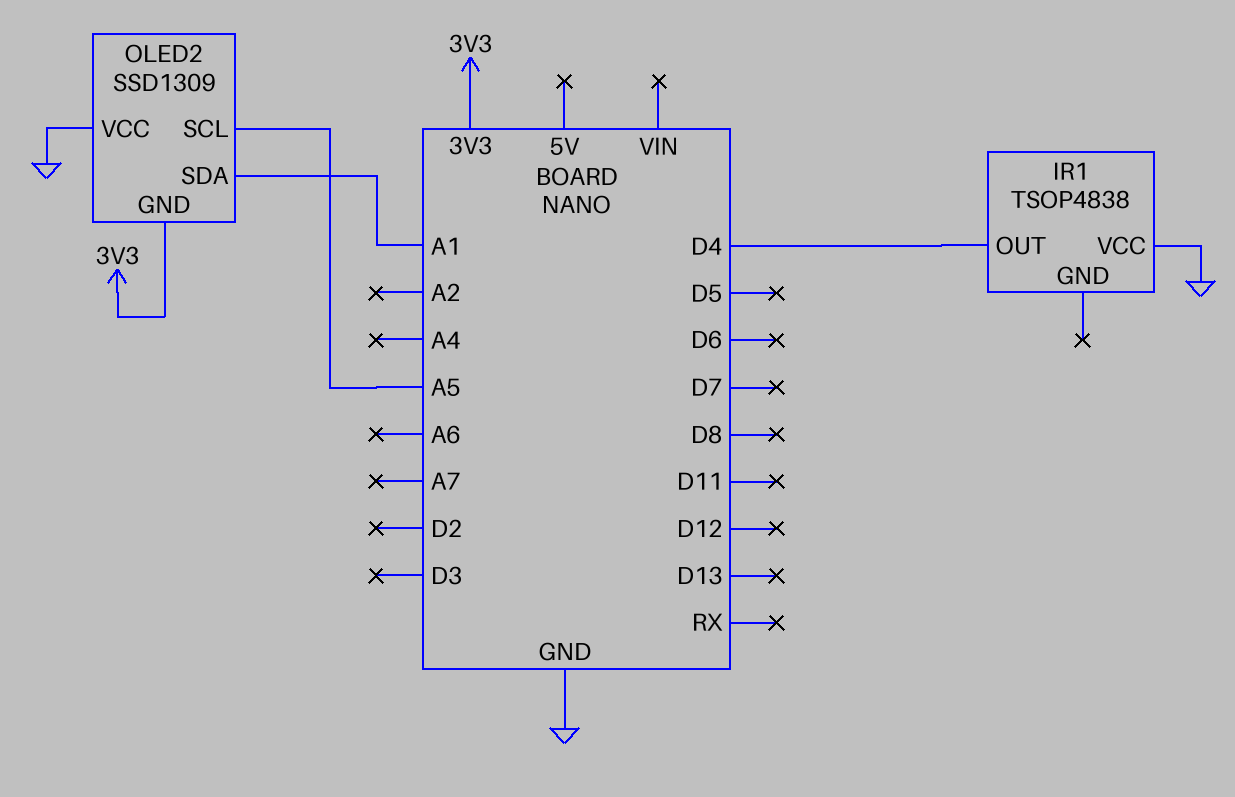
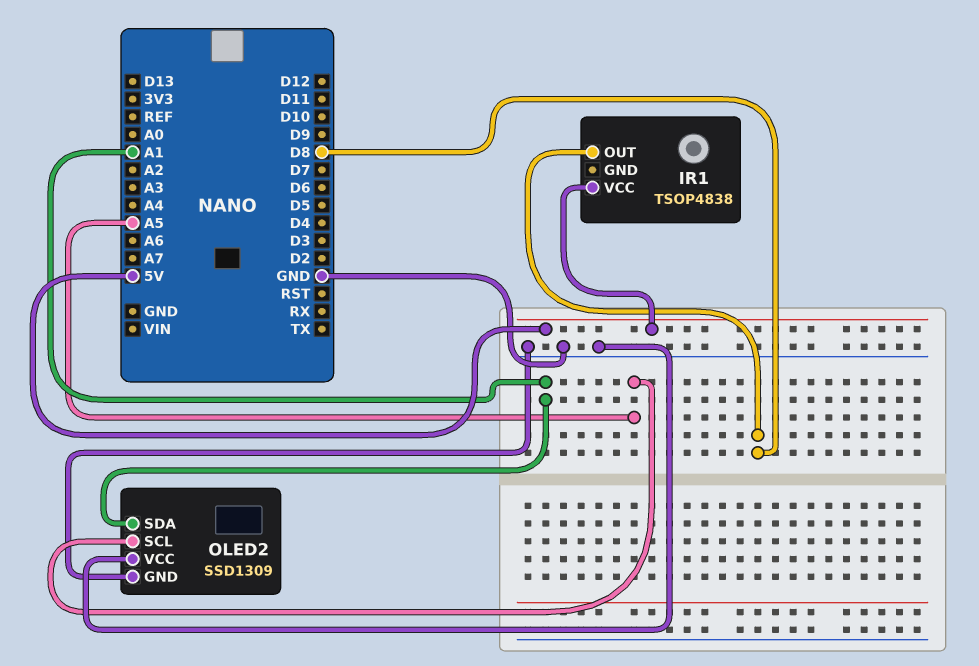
IR1 pin OUT: D4 -> D8
IR1 pin VCC: GND -> 5V
OLED2 pin GND: 3V3 -> GND

